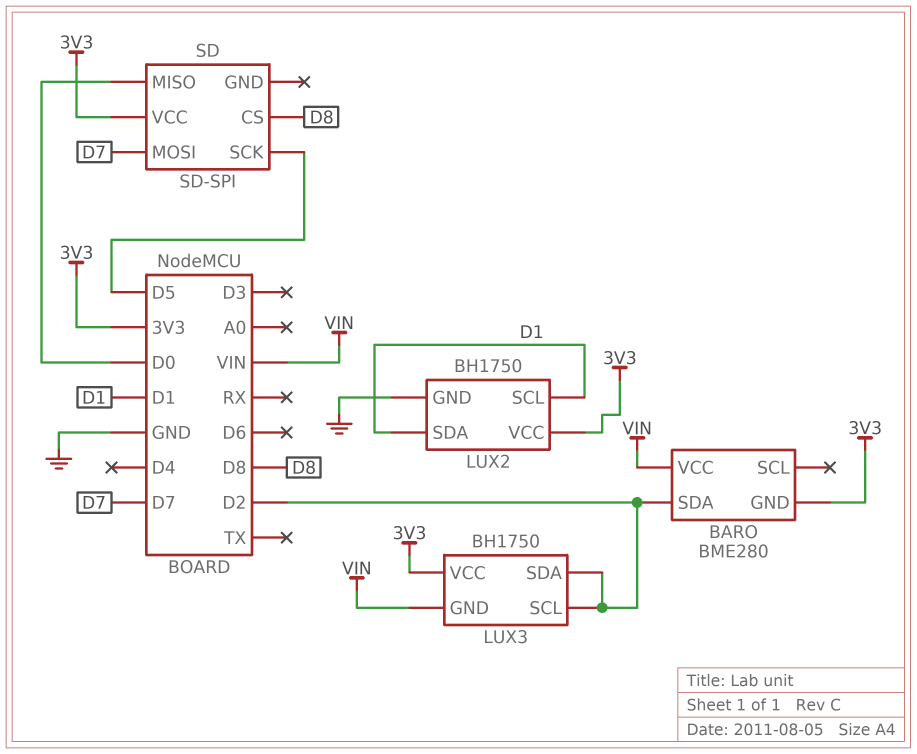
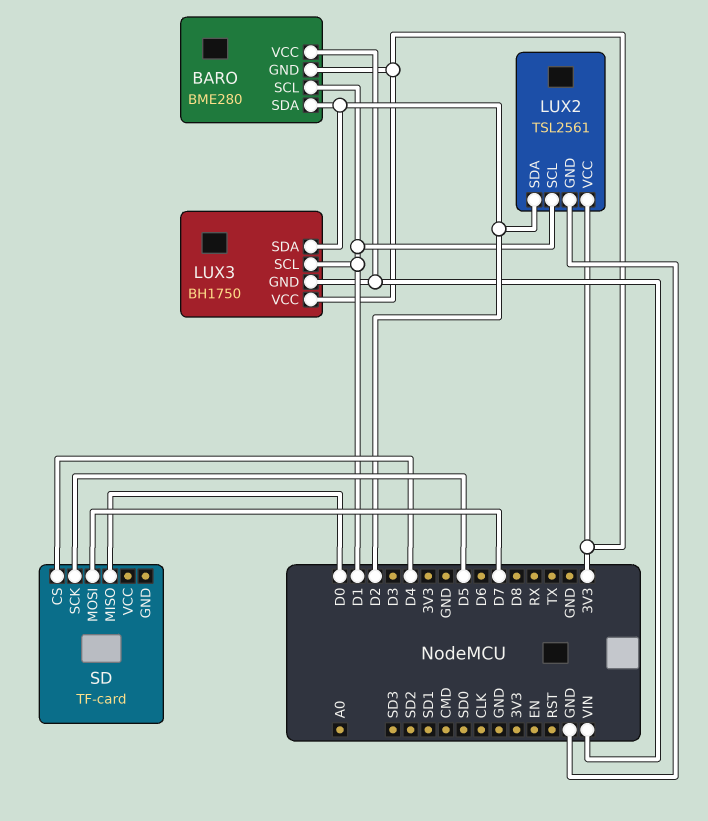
BARO pin SCL: none -> D1
LUX2: BH1750 -> TSL2561
LUX2 pin SDA: D1 -> D2
LUX3 pin SCL: D2 -> D1
SD: SD-SPI -> TF-card
SD pin CS: D8 -> D4
SD pin VCC: 3V3 -> none

